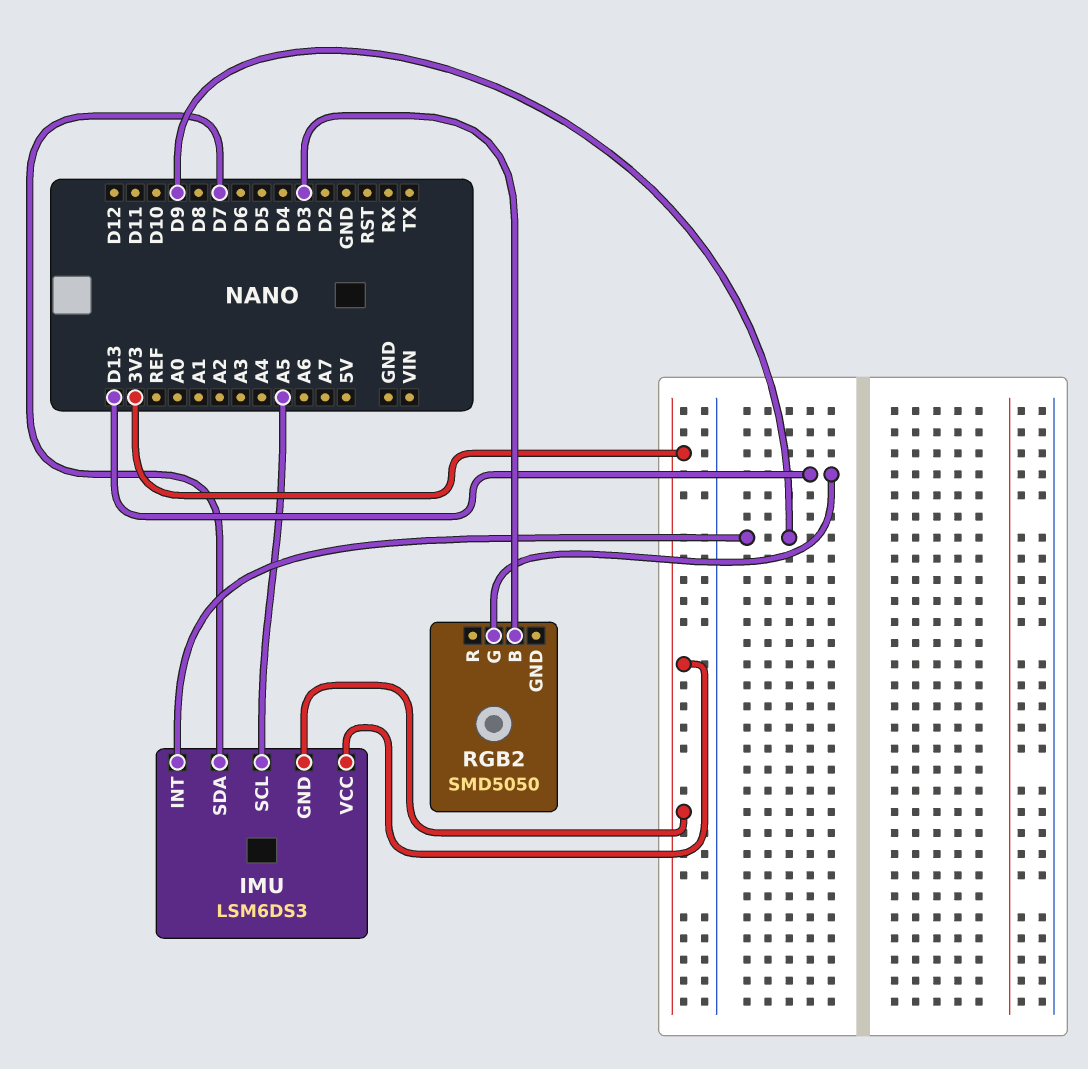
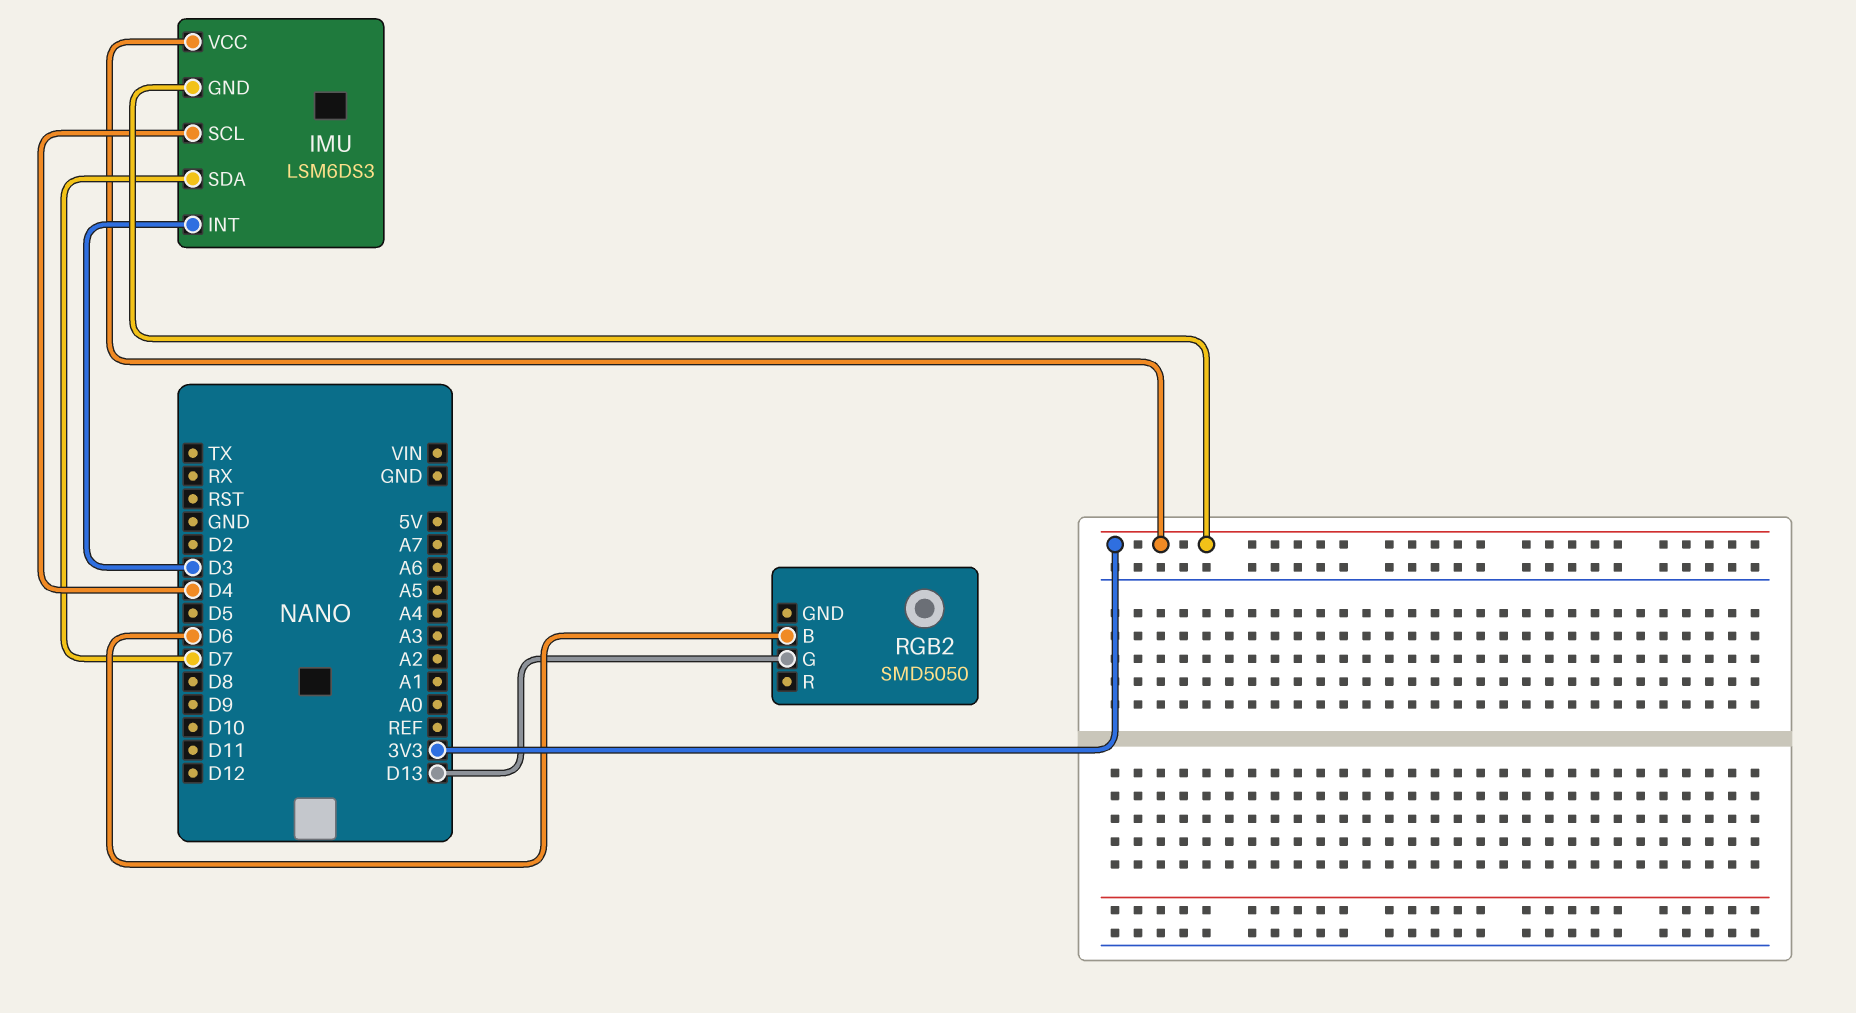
IMU pin INT: D9 -> D3
IMU pin SCL: A5 -> D4
RGB2 pin B: D3 -> D6

